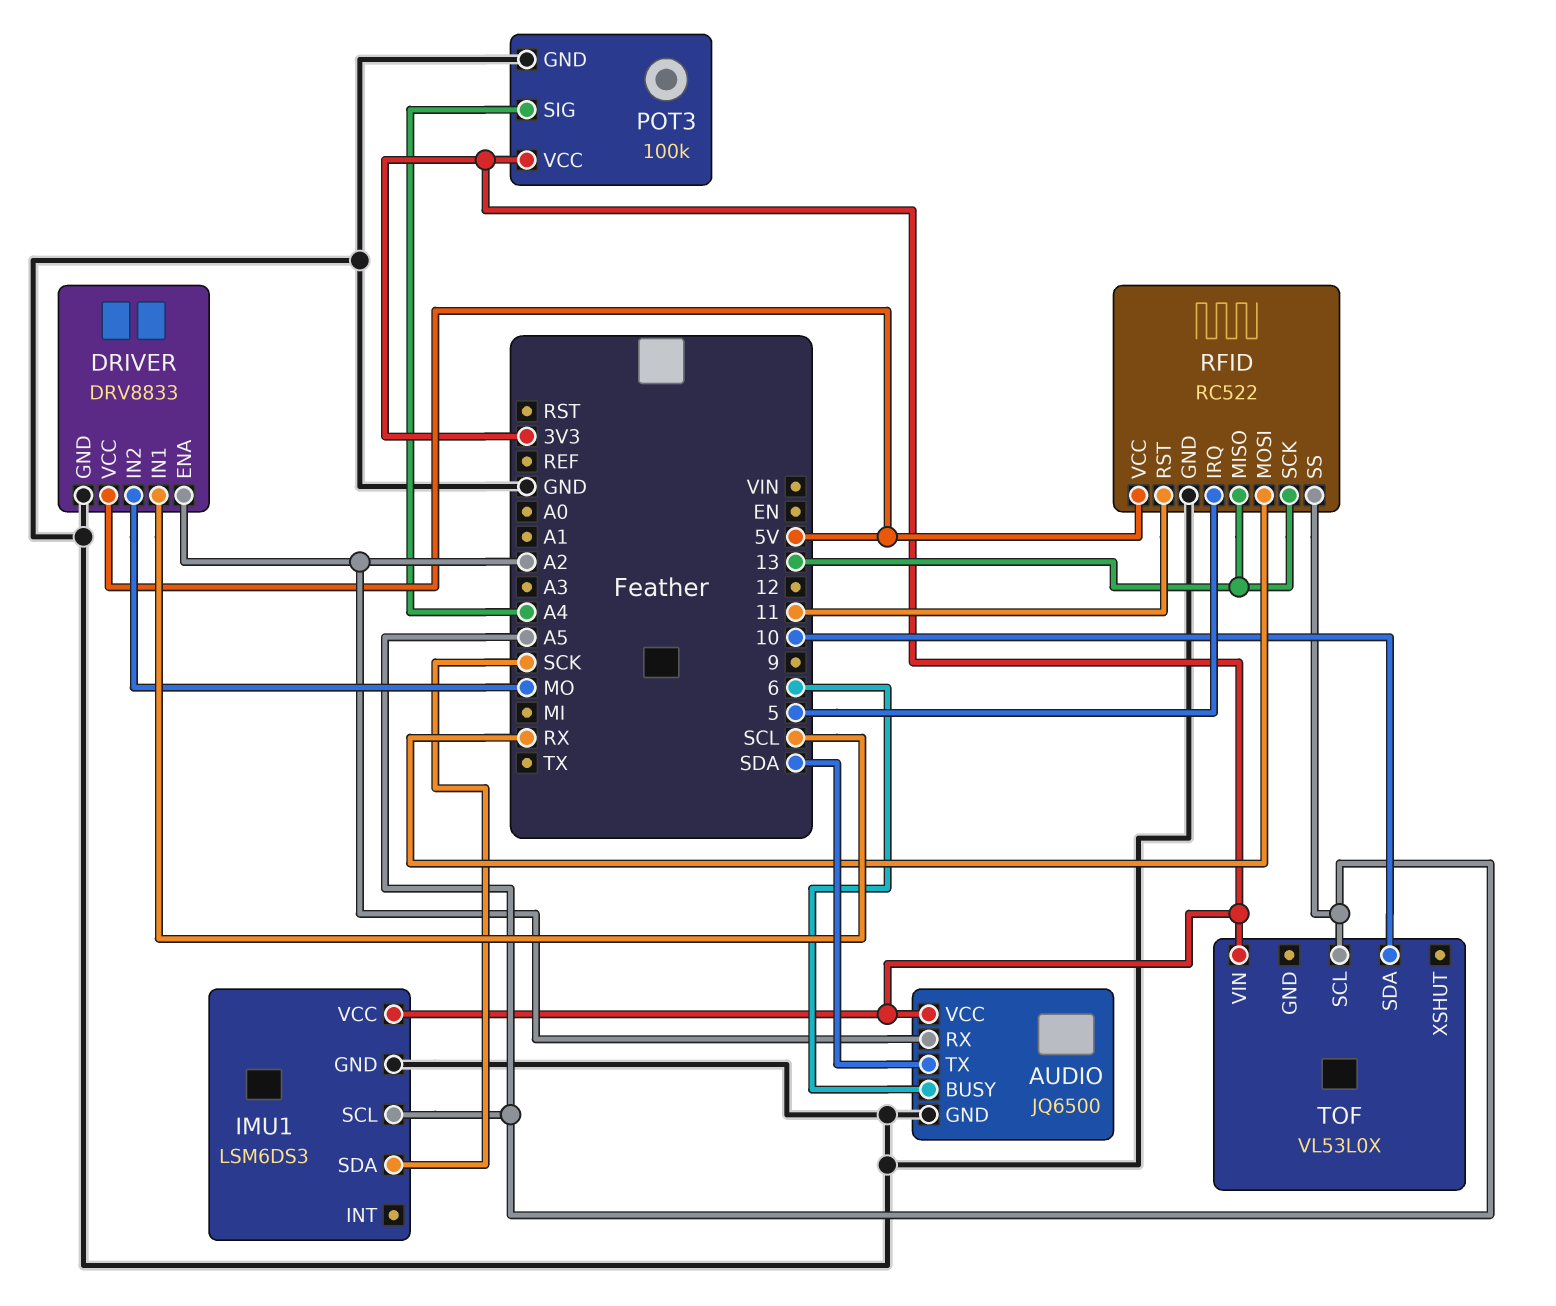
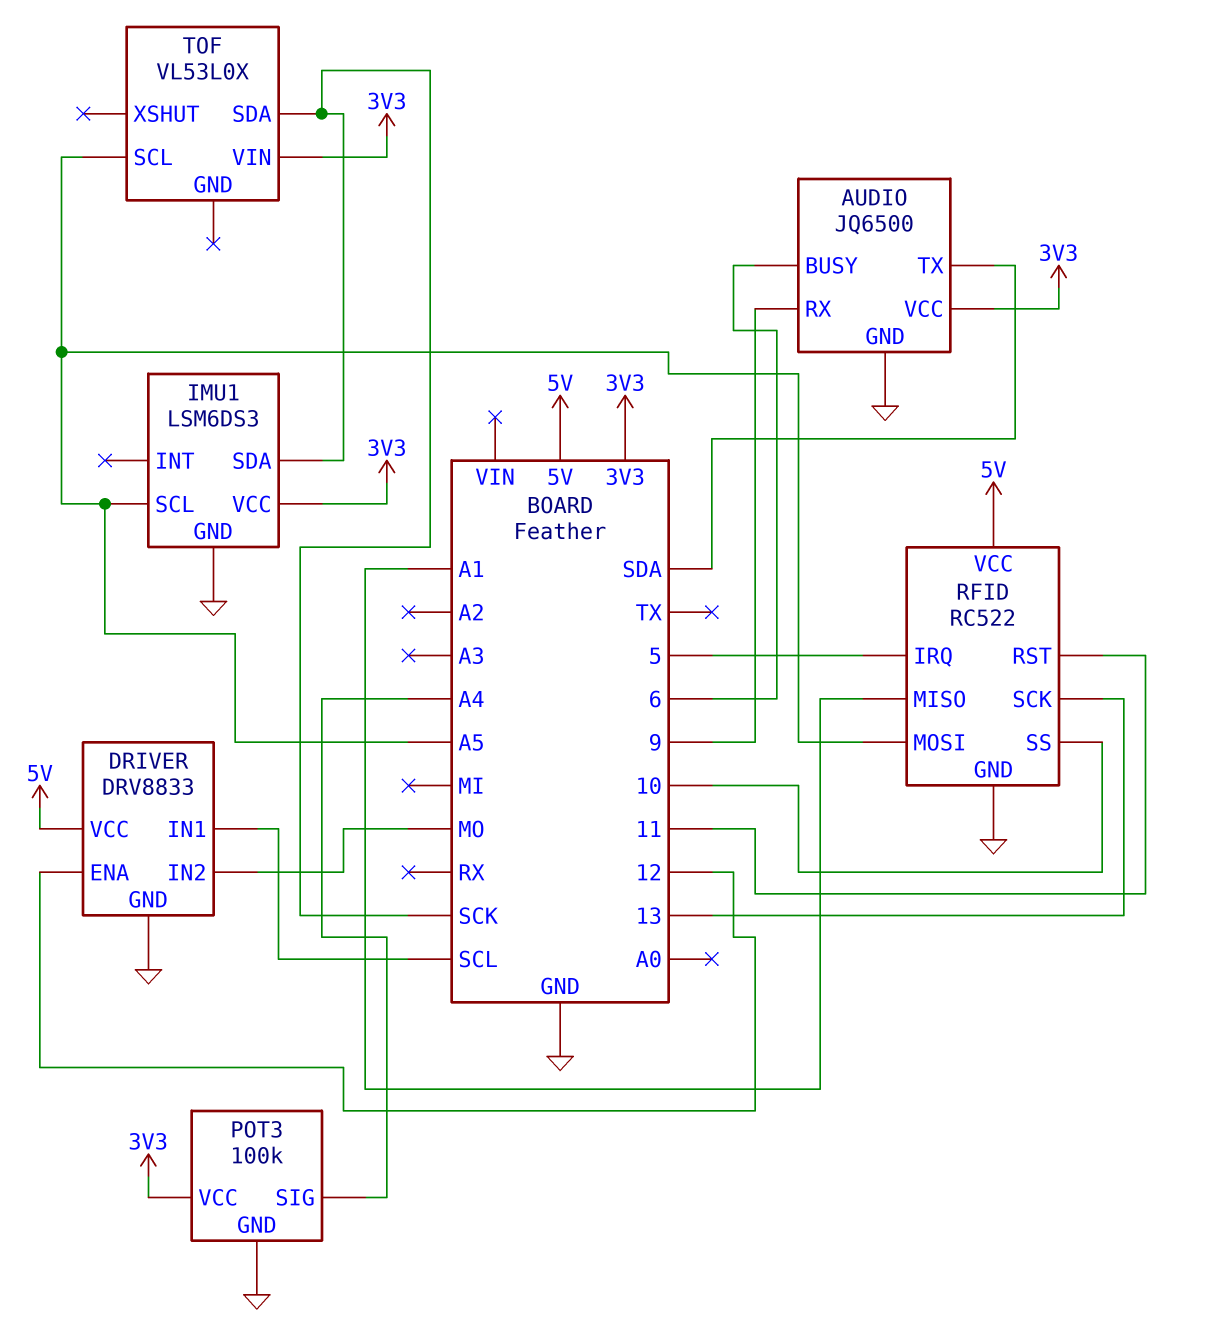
AUDIO pin RX: A2 -> 9
DRIVER pin ENA: A2 -> 12
RFID pin MISO: 13 -> A1
RFID pin MOSI: RX -> A5
RFID pin SS: A5 -> 10
TOF pin SDA: 10 -> SCK

